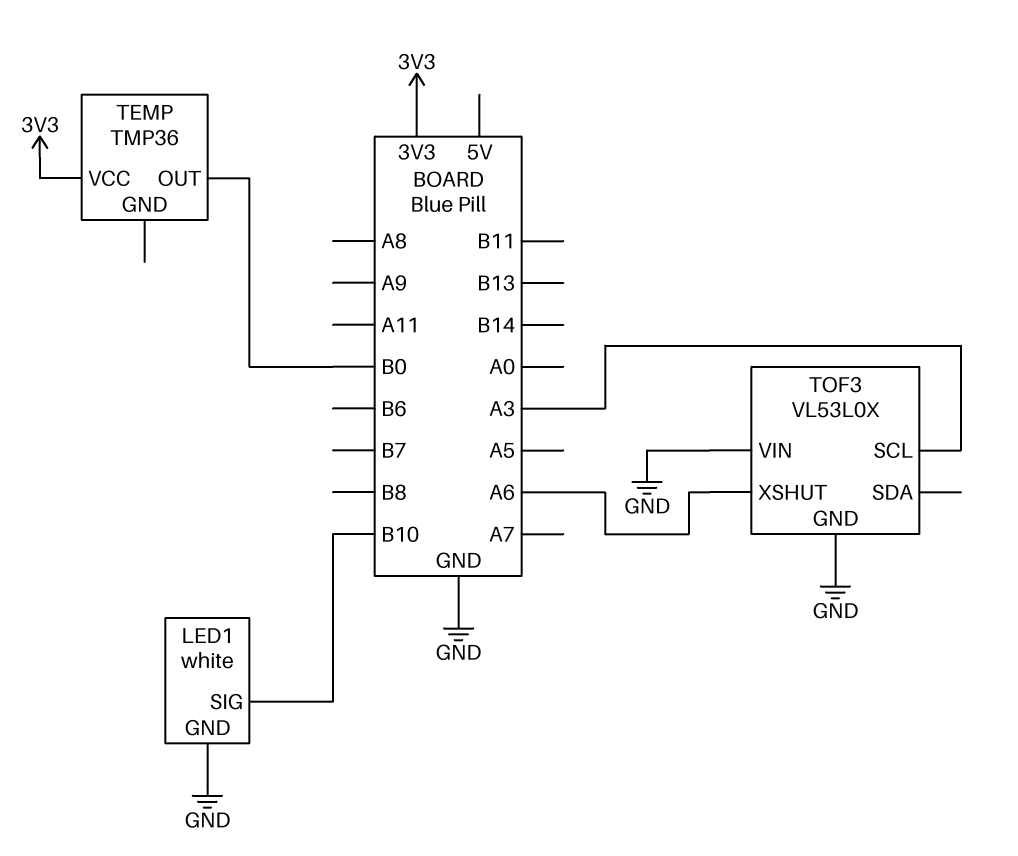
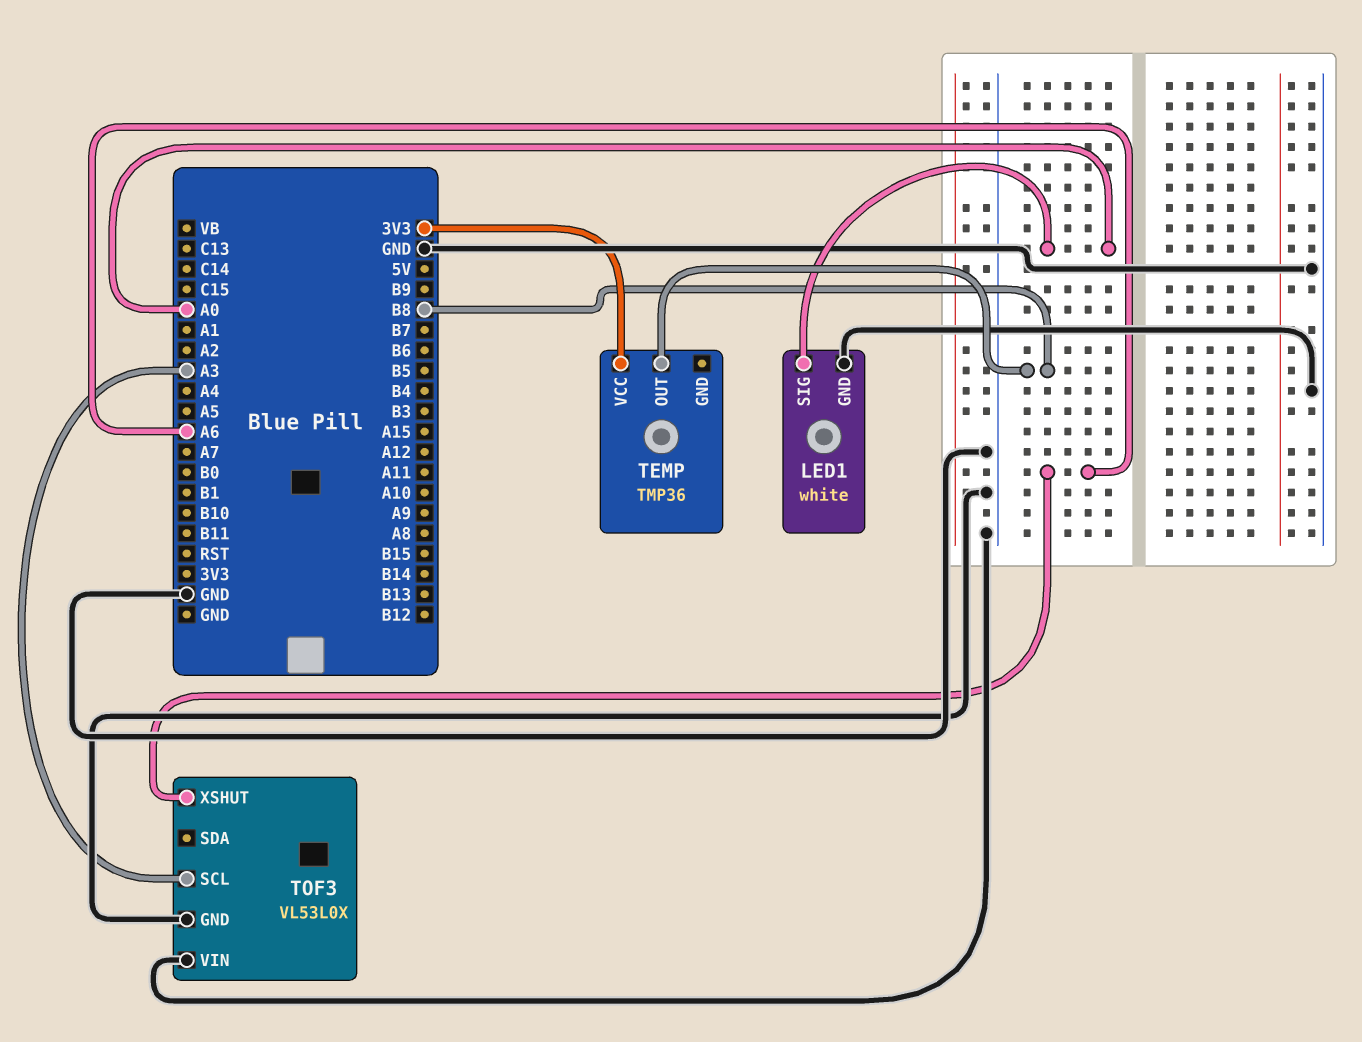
LED1 pin SIG: B10 -> A0
TEMP pin OUT: B0 -> B8

